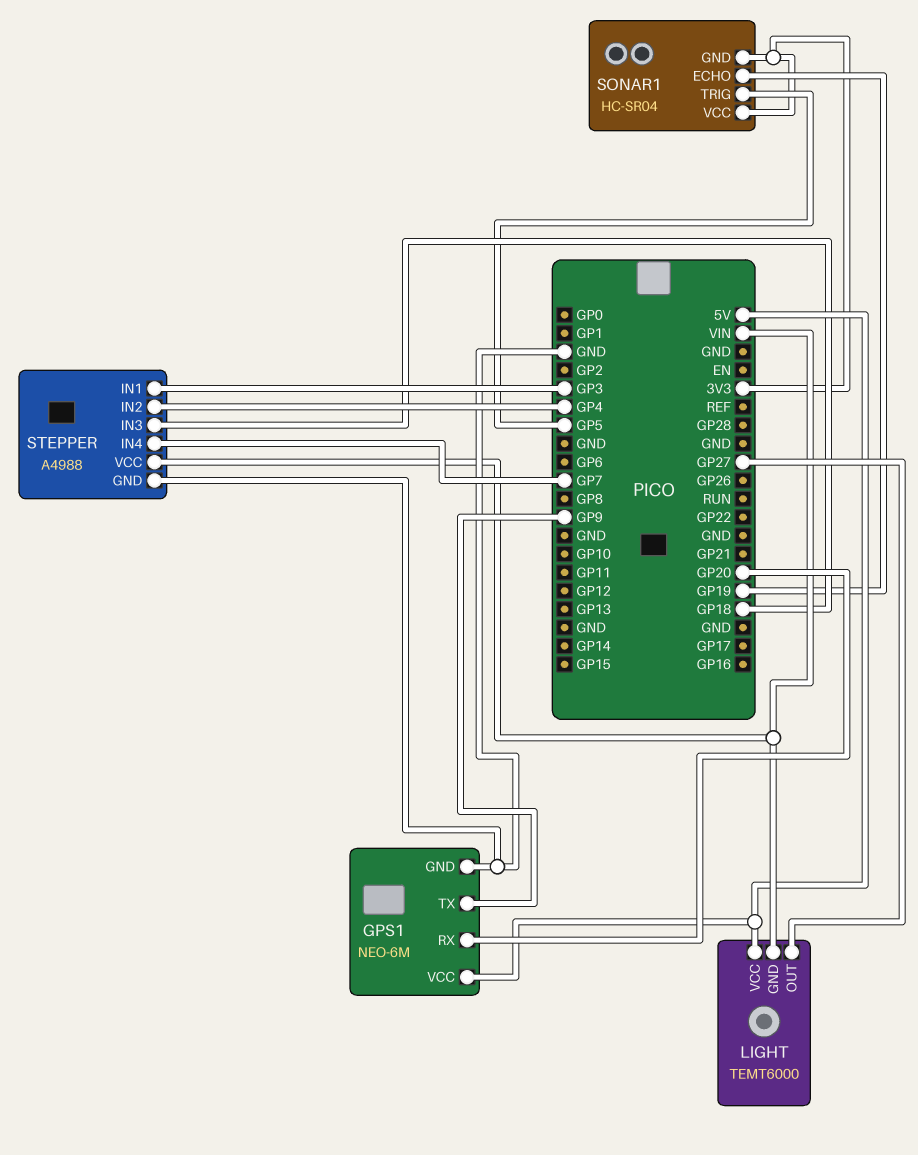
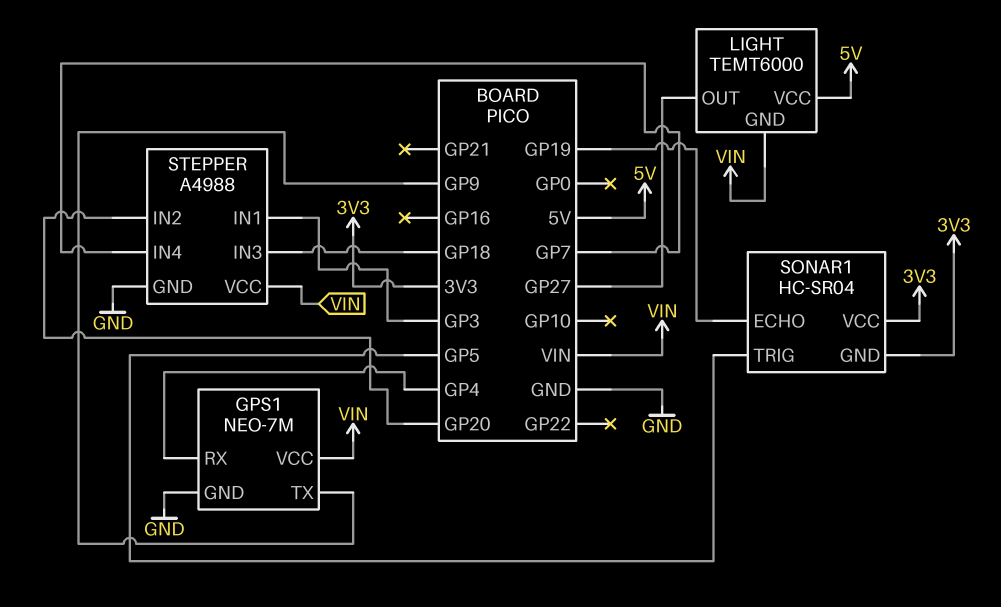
GPS1: NEO-6M -> NEO-7M
GPS1 pin RX: GP20 -> GP4
GPS1 pin VCC: 5V -> VIN
STEPPER pin IN2: GP4 -> GP20

